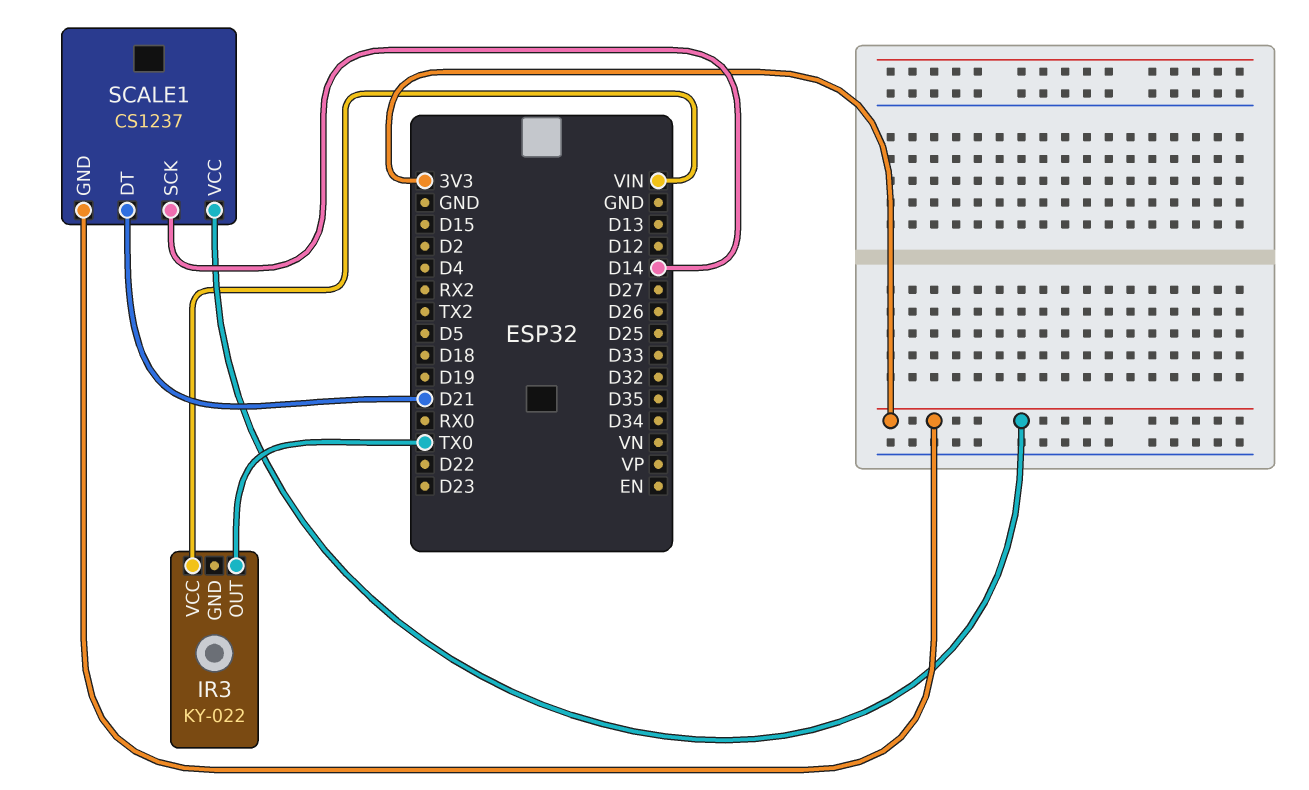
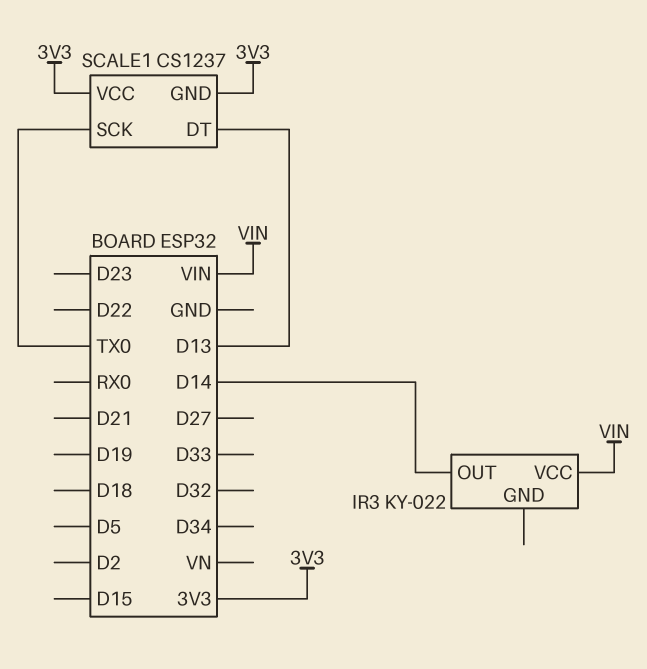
IR3 pin OUT: TX0 -> D14
SCALE1 pin DT: D21 -> D13
SCALE1 pin SCK: D14 -> TX0

